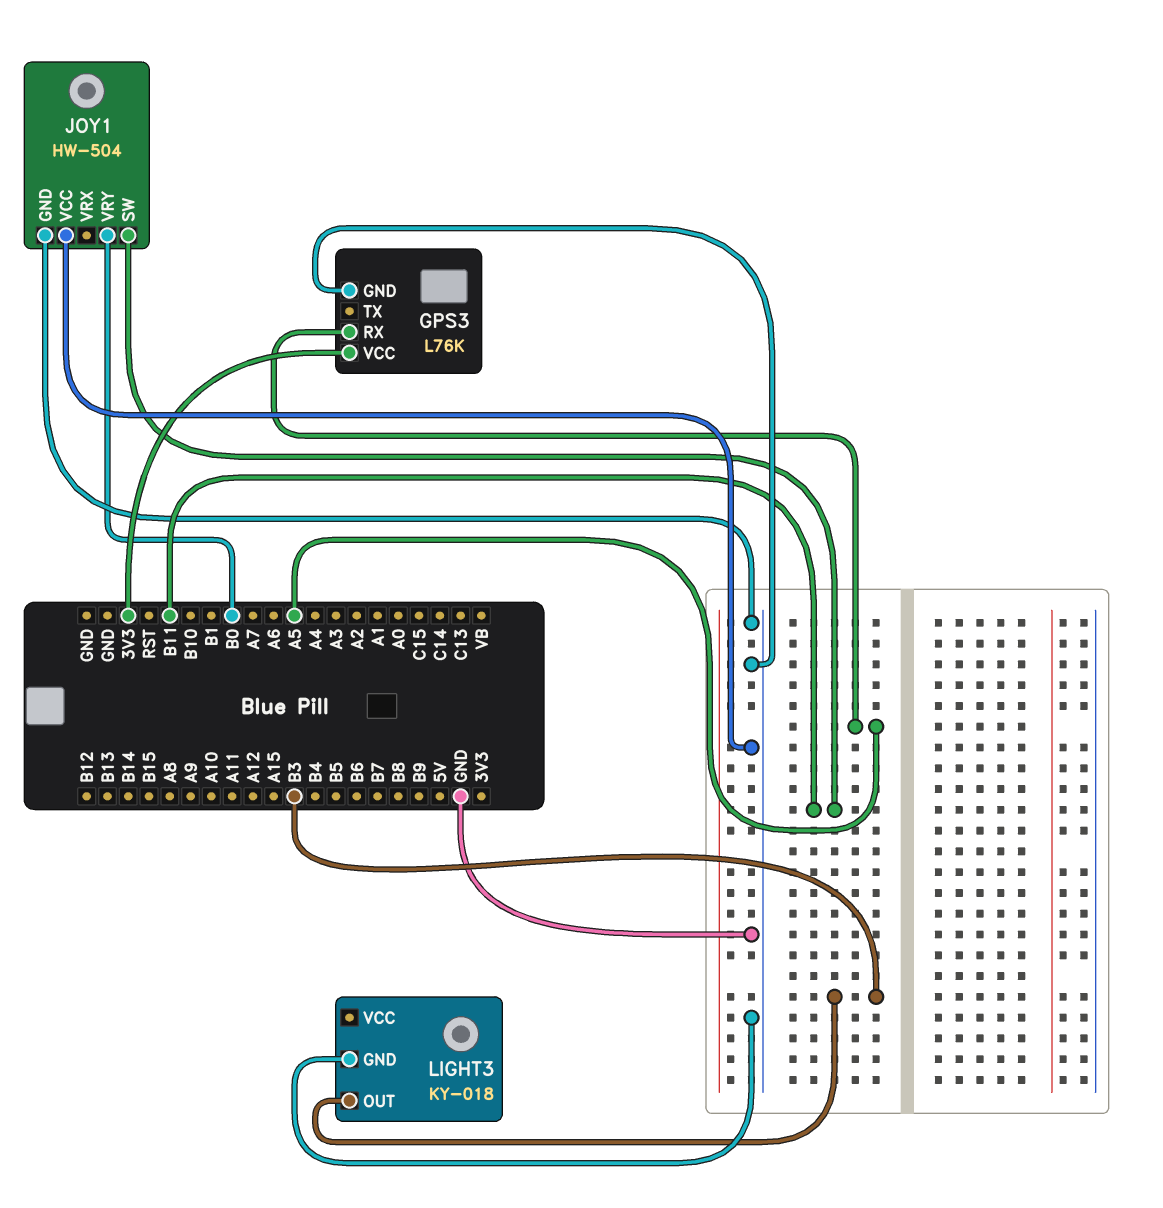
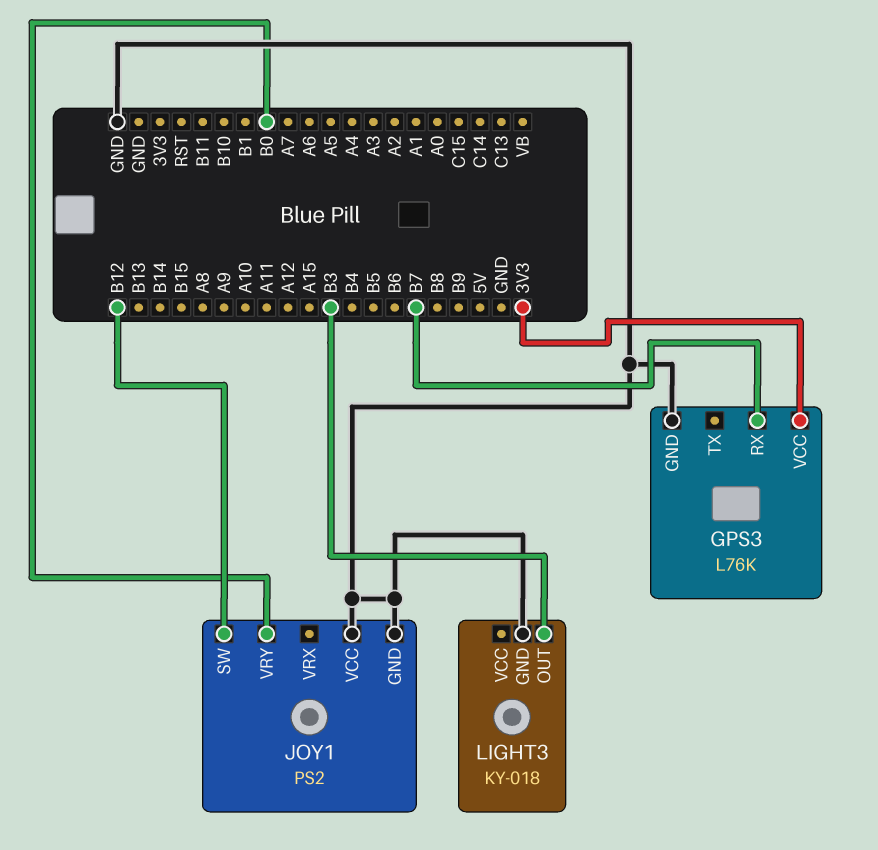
GPS3 pin RX: A5 -> B7
JOY1: HW-504 -> PS2
JOY1 pin SW: B11 -> B12

